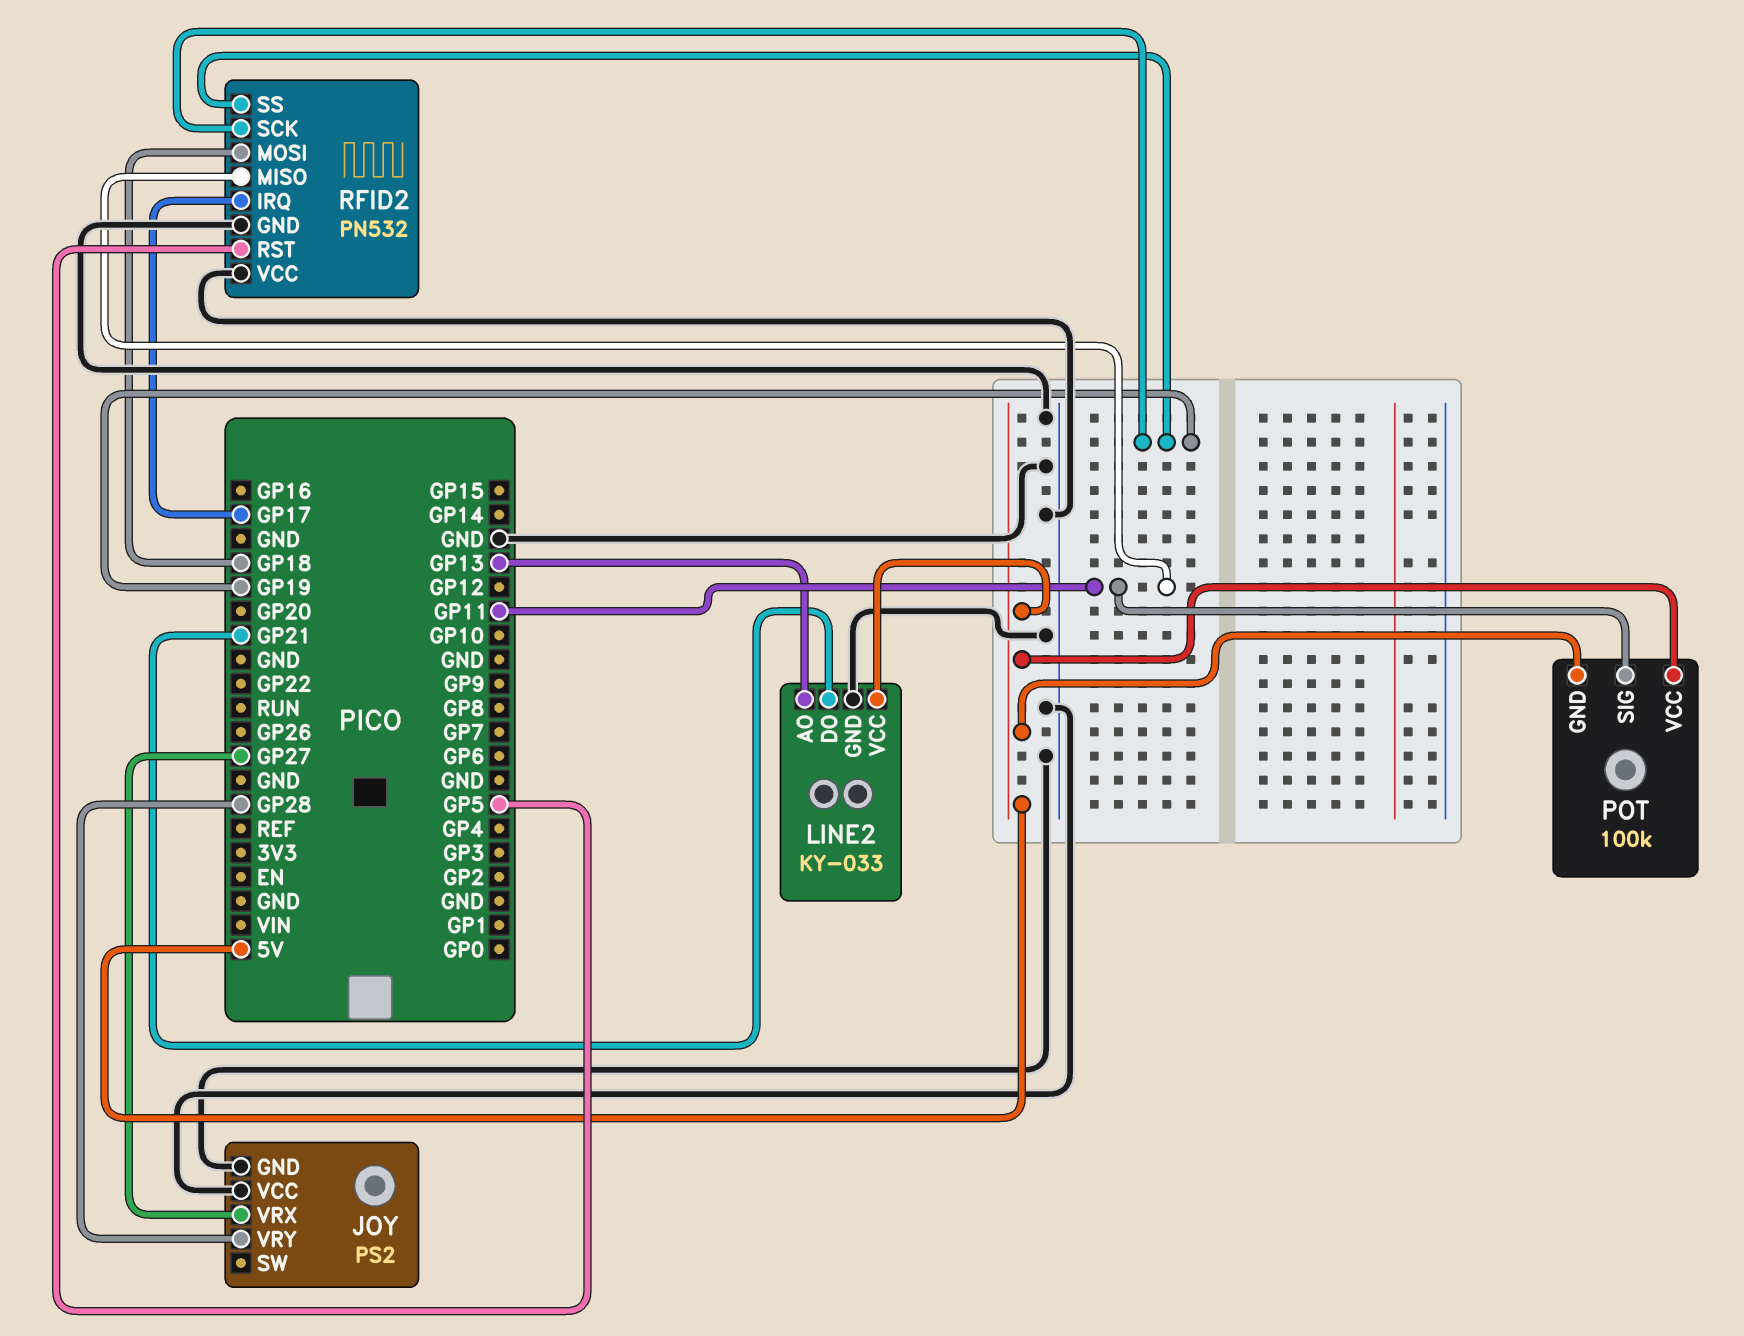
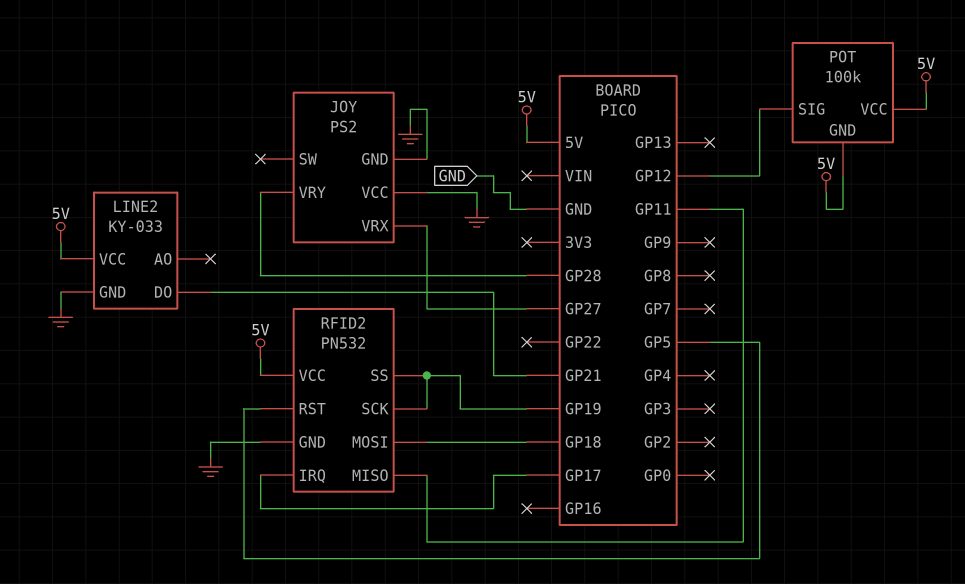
LINE2 pin AO: GP13 -> none
POT pin SIG: GP11 -> GP12
RFID2 pin VCC: GND -> 5V

